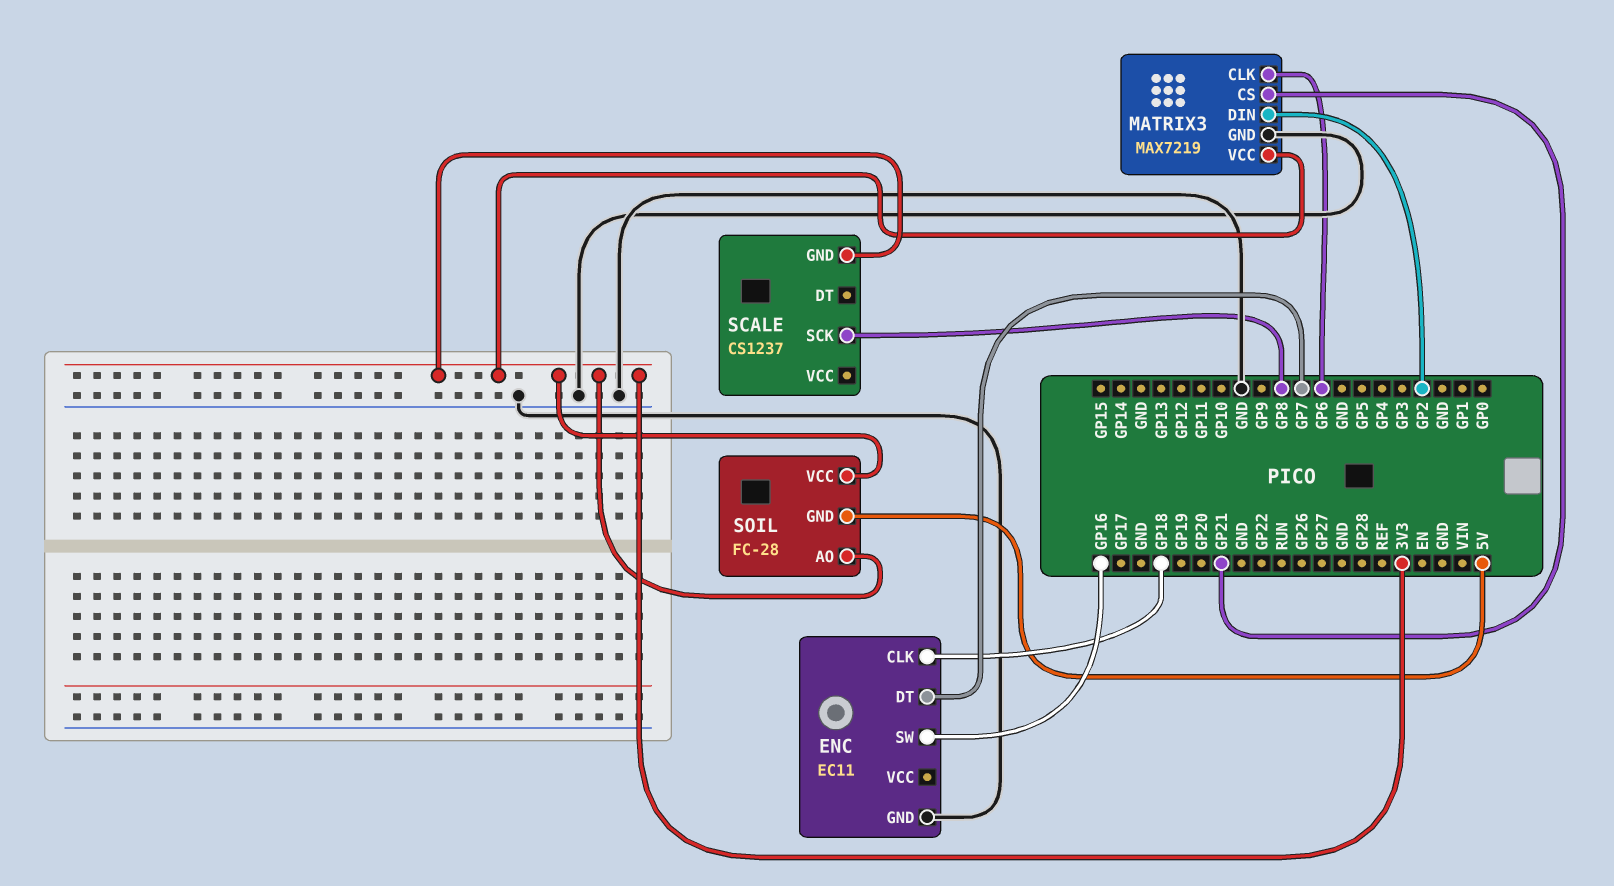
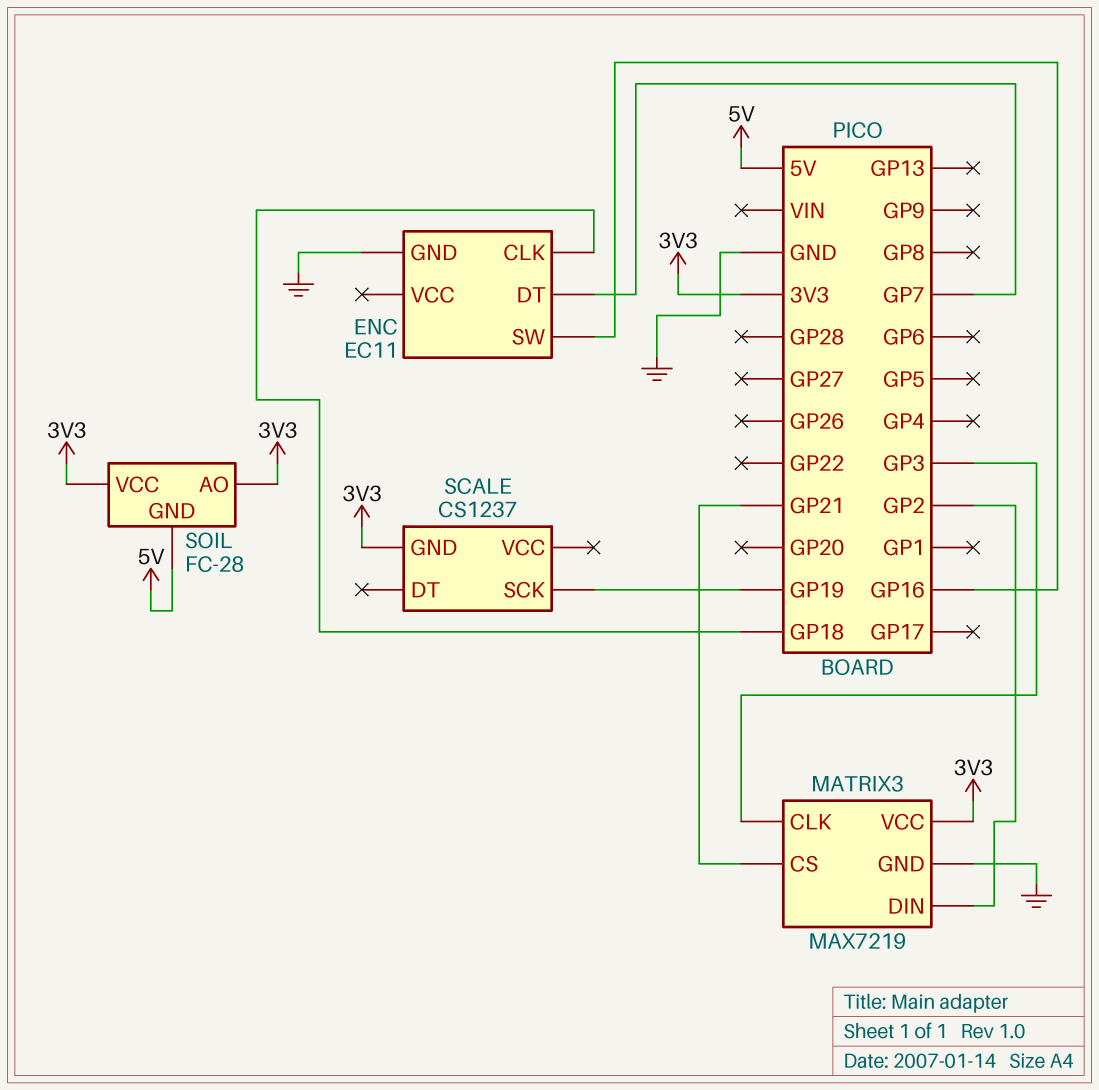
MATRIX3 pin CLK: GP6 -> GP3
SCALE pin SCK: GP8 -> GP19

